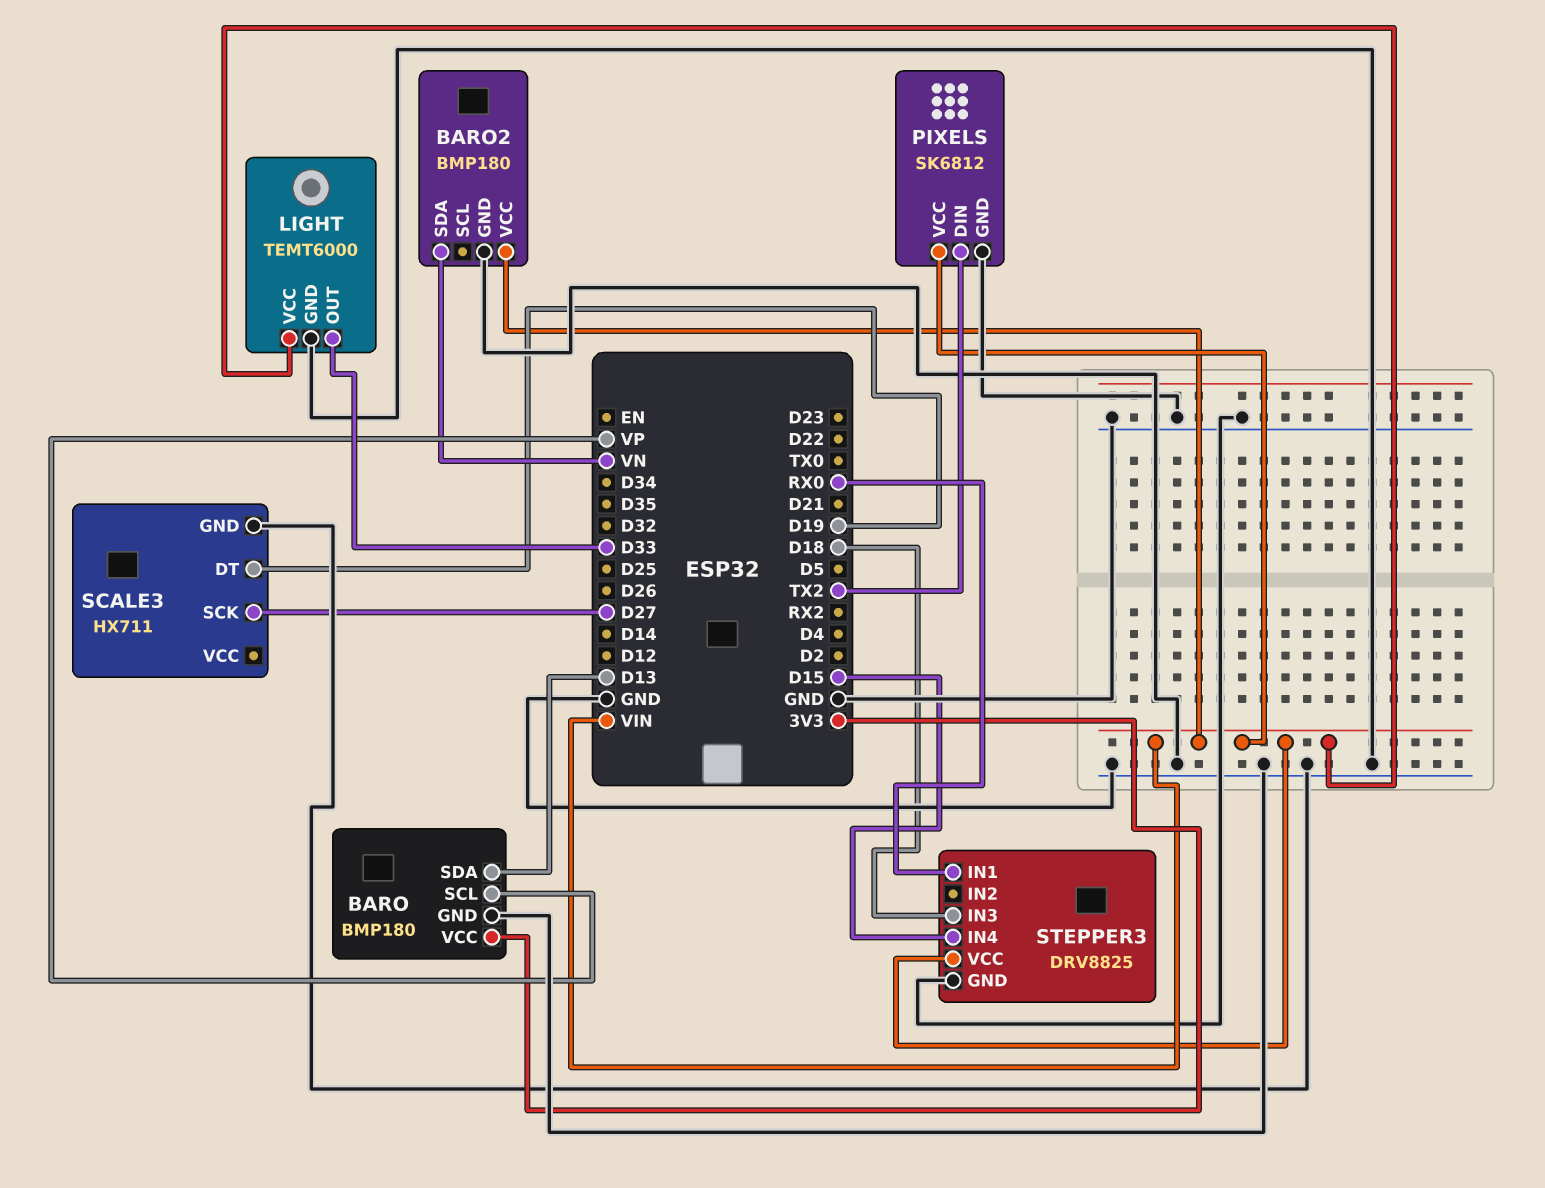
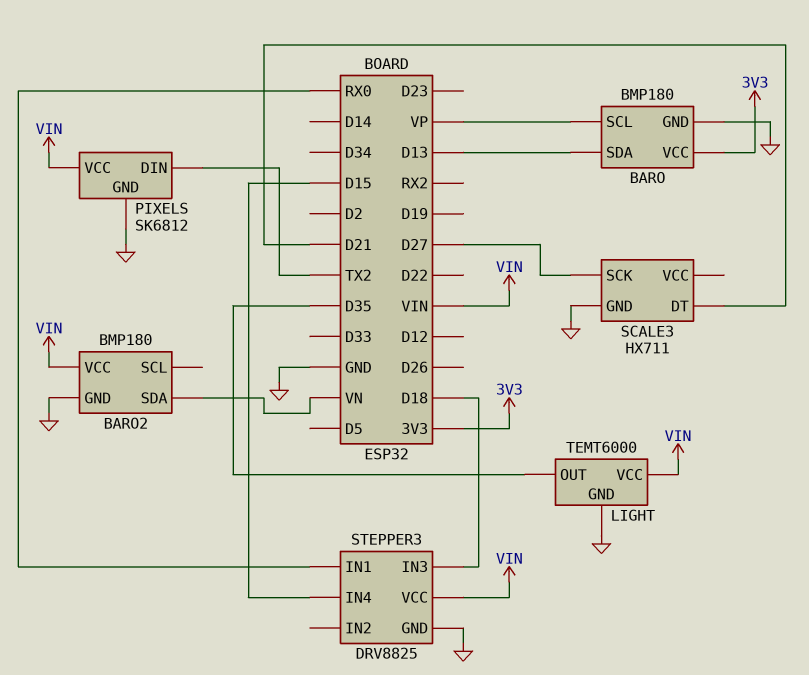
LIGHT pin OUT: D33 -> D35
SCALE3 pin DT: D19 -> D21

